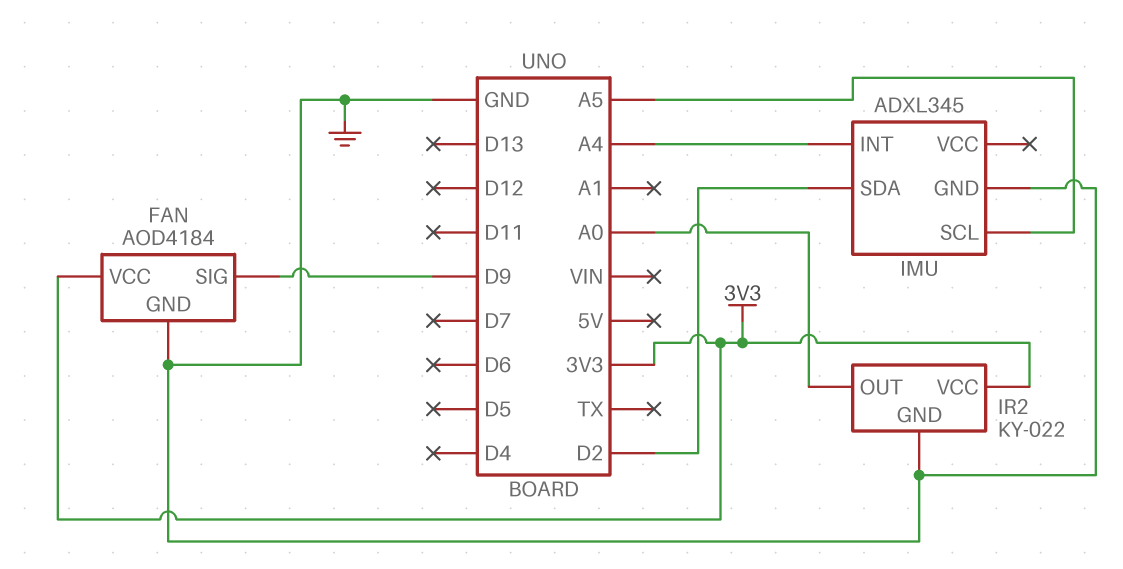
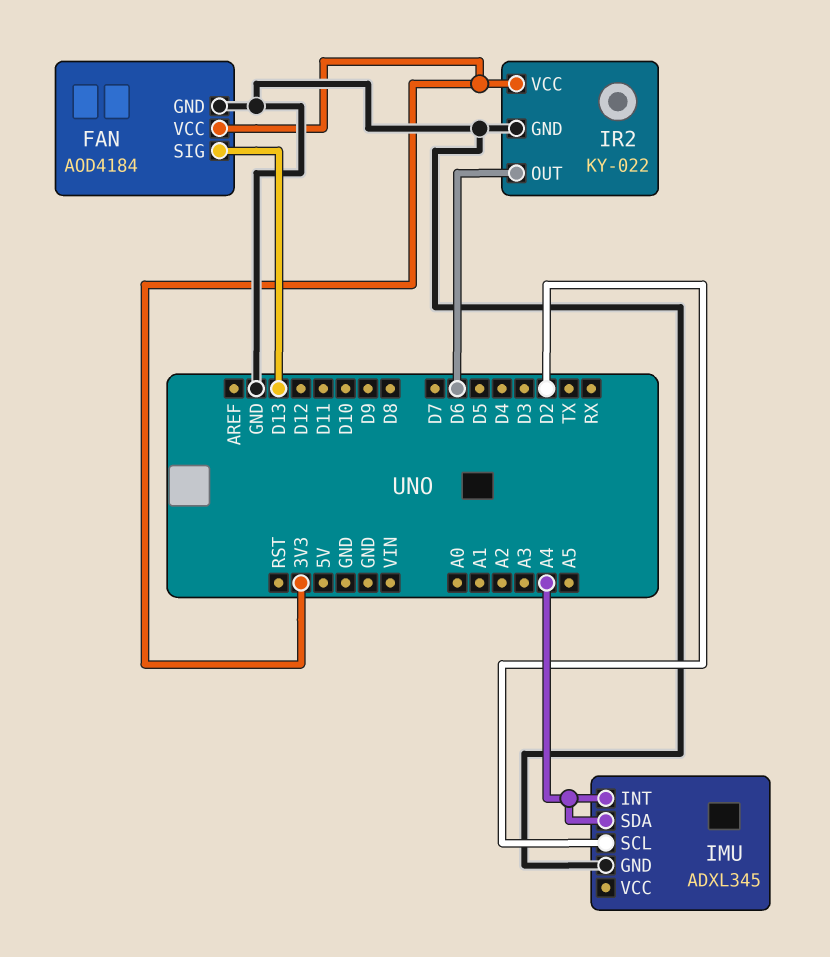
FAN pin SIG: D9 -> D13
IMU pin SCL: A5 -> D2
IMU pin SDA: D2 -> A4
IR2 pin OUT: A0 -> D6

